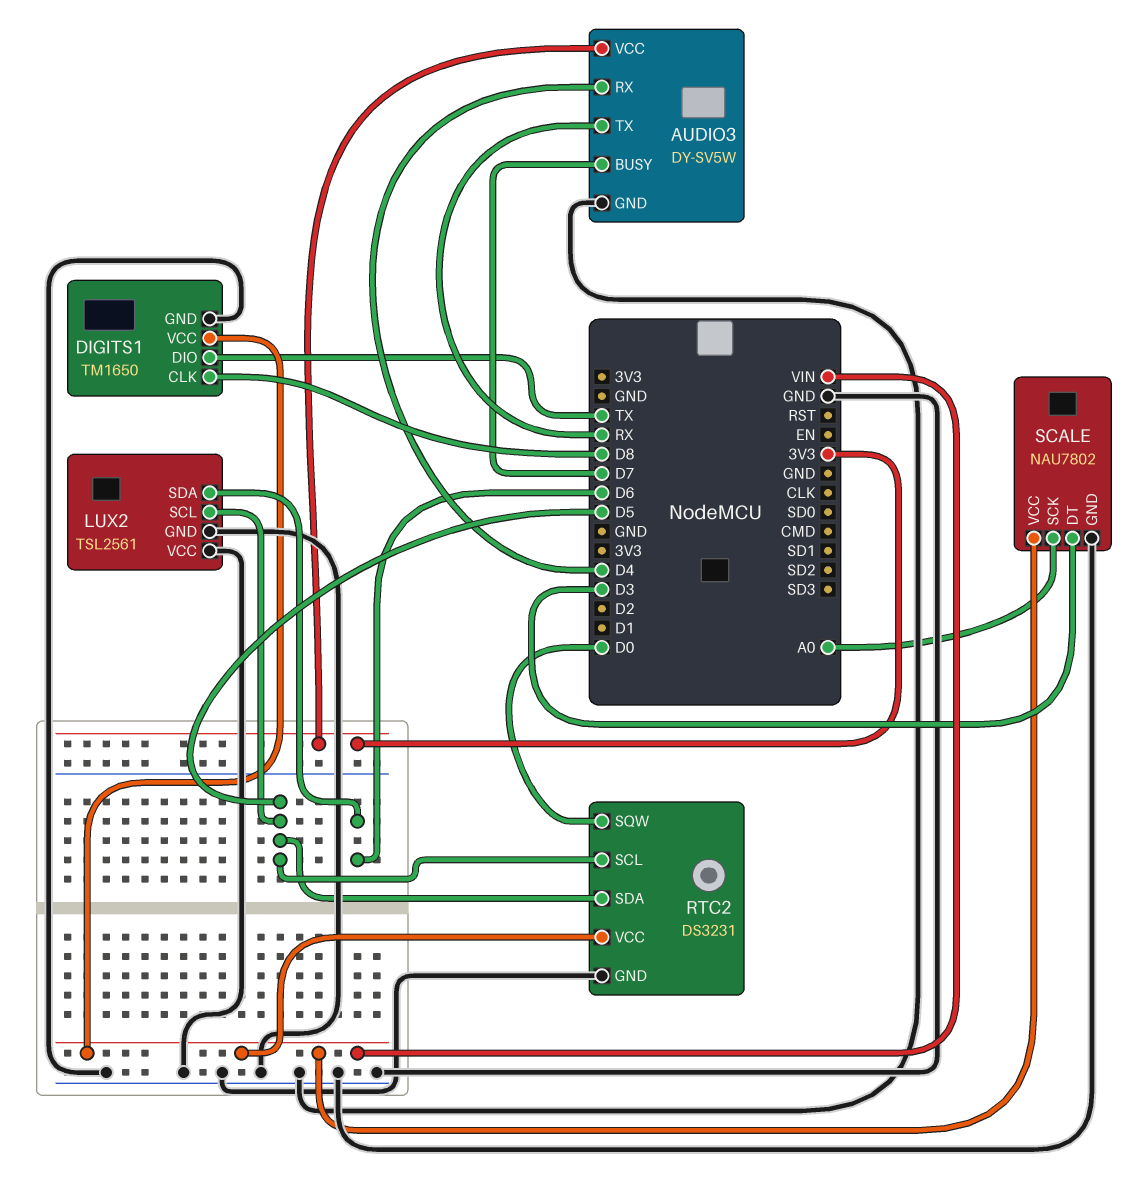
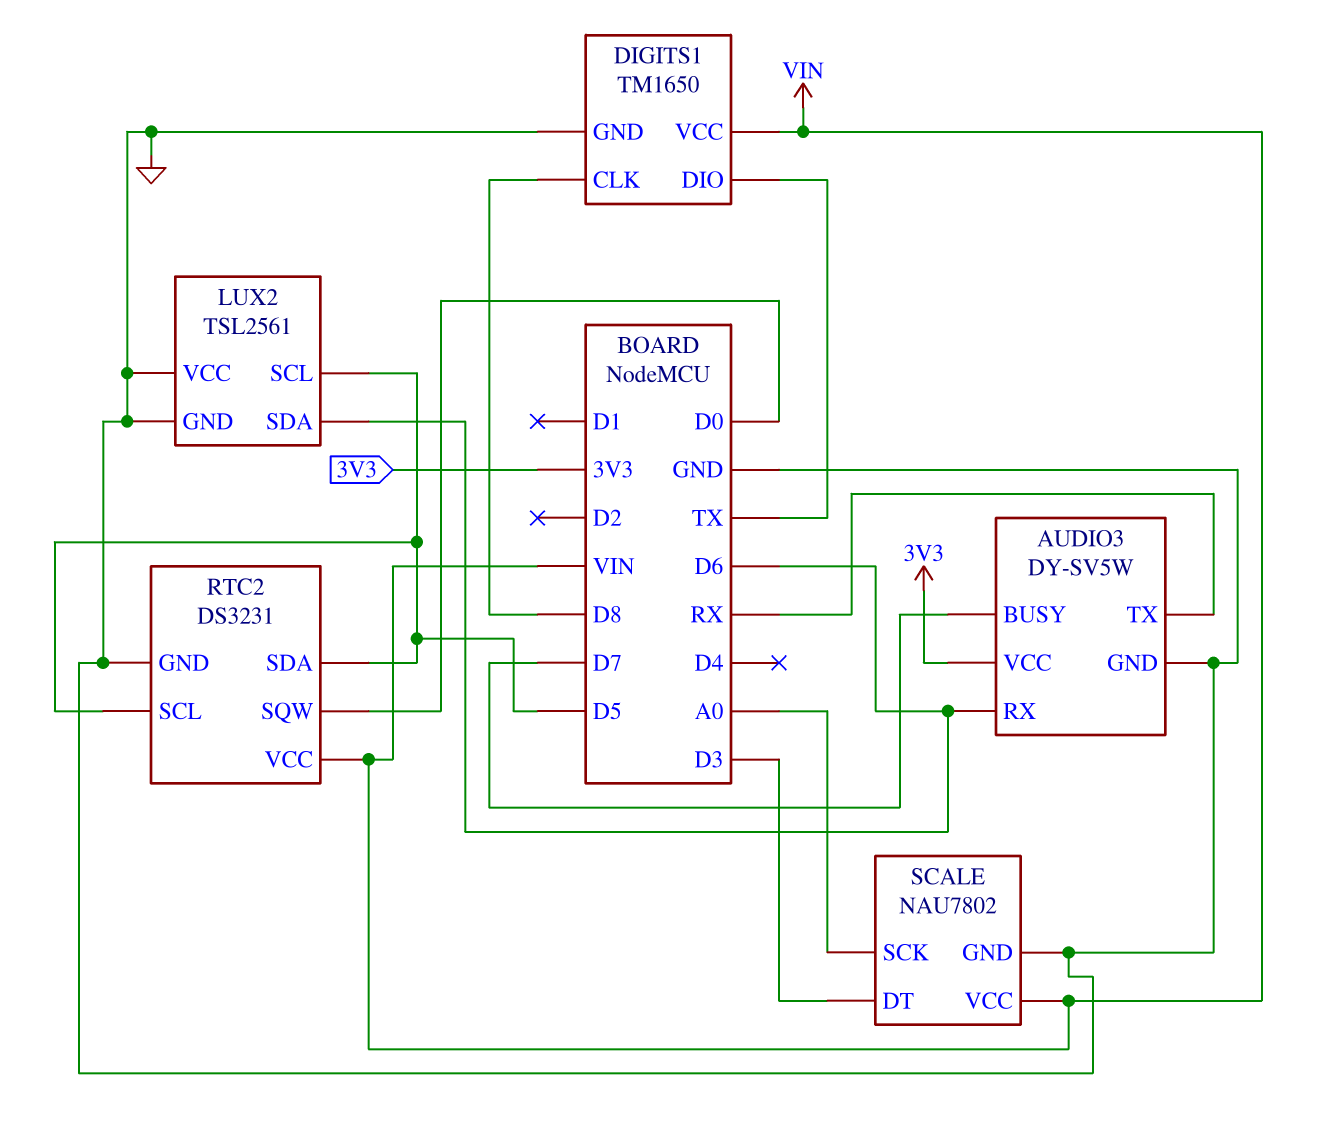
AUDIO3 pin RX: D4 -> D6

